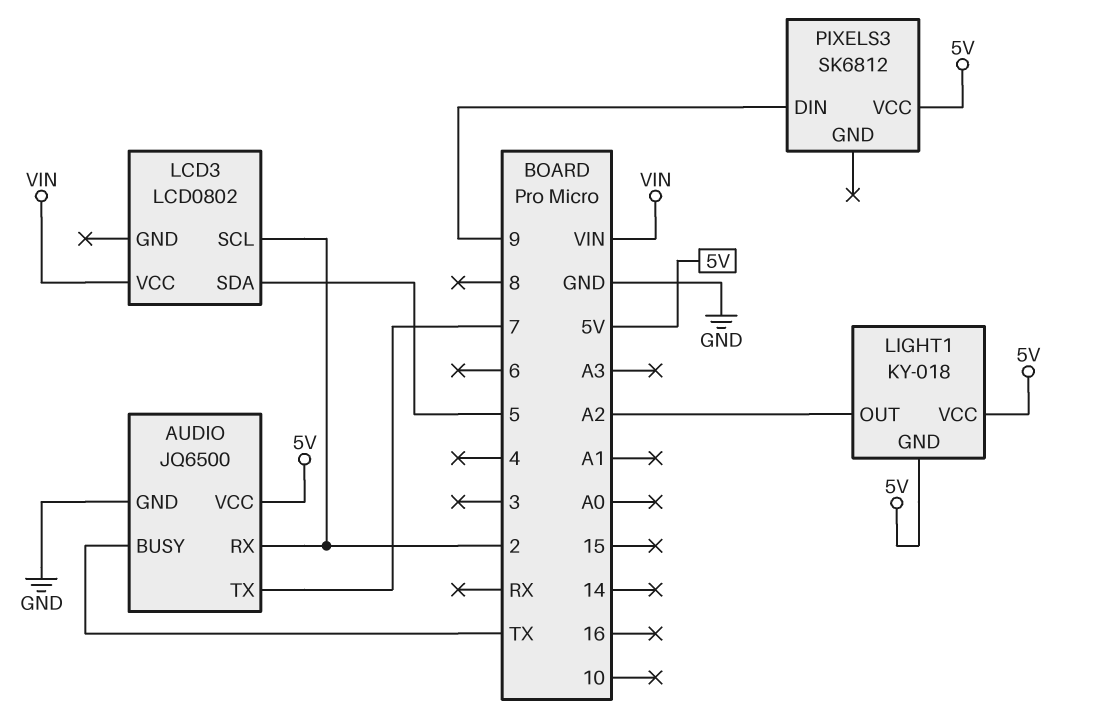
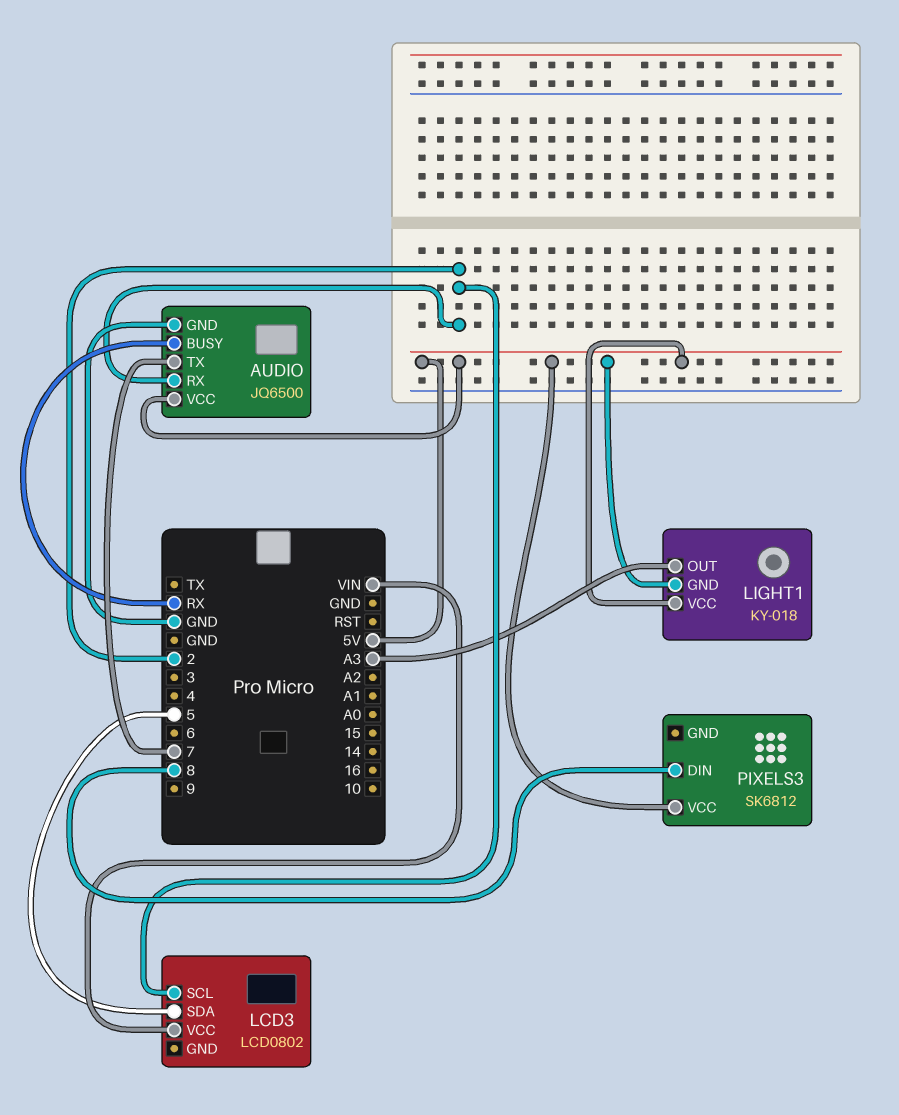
AUDIO pin BUSY: TX -> RX
LIGHT1 pin OUT: A2 -> A3
PIXELS3 pin DIN: 9 -> 8

